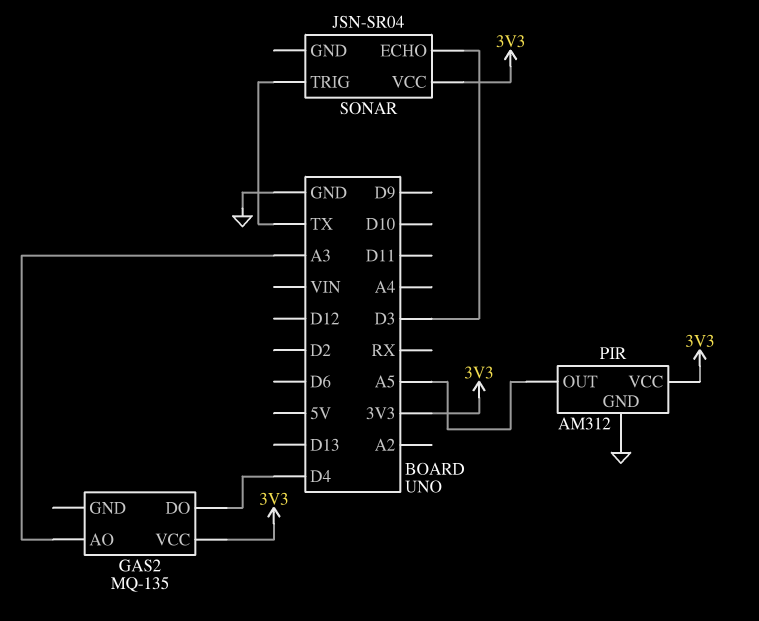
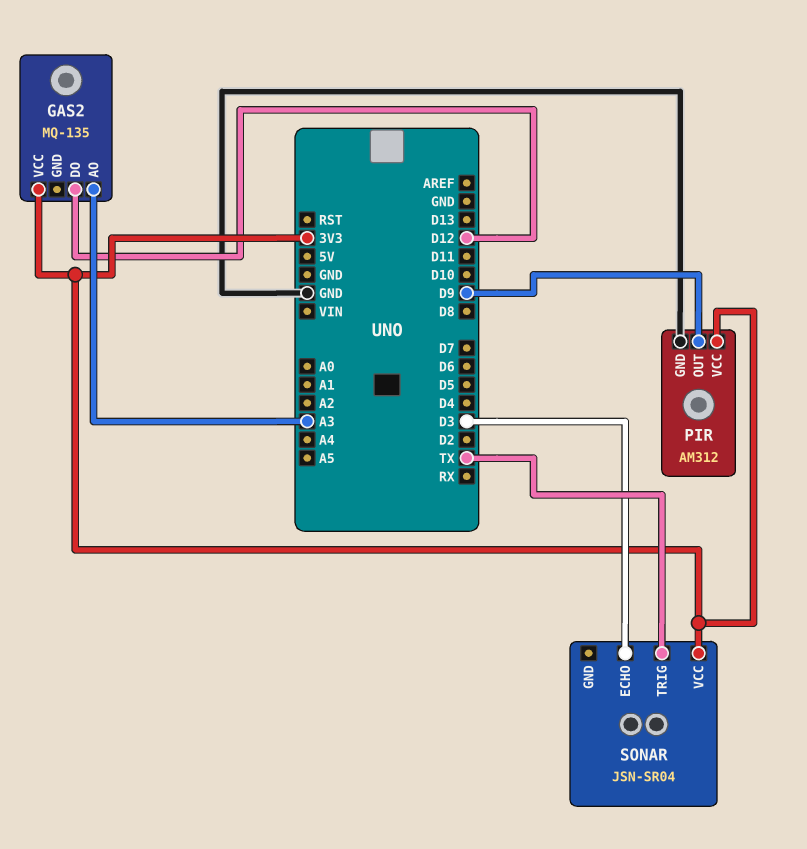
GAS2 pin DO: D4 -> D12
PIR pin OUT: A5 -> D9

